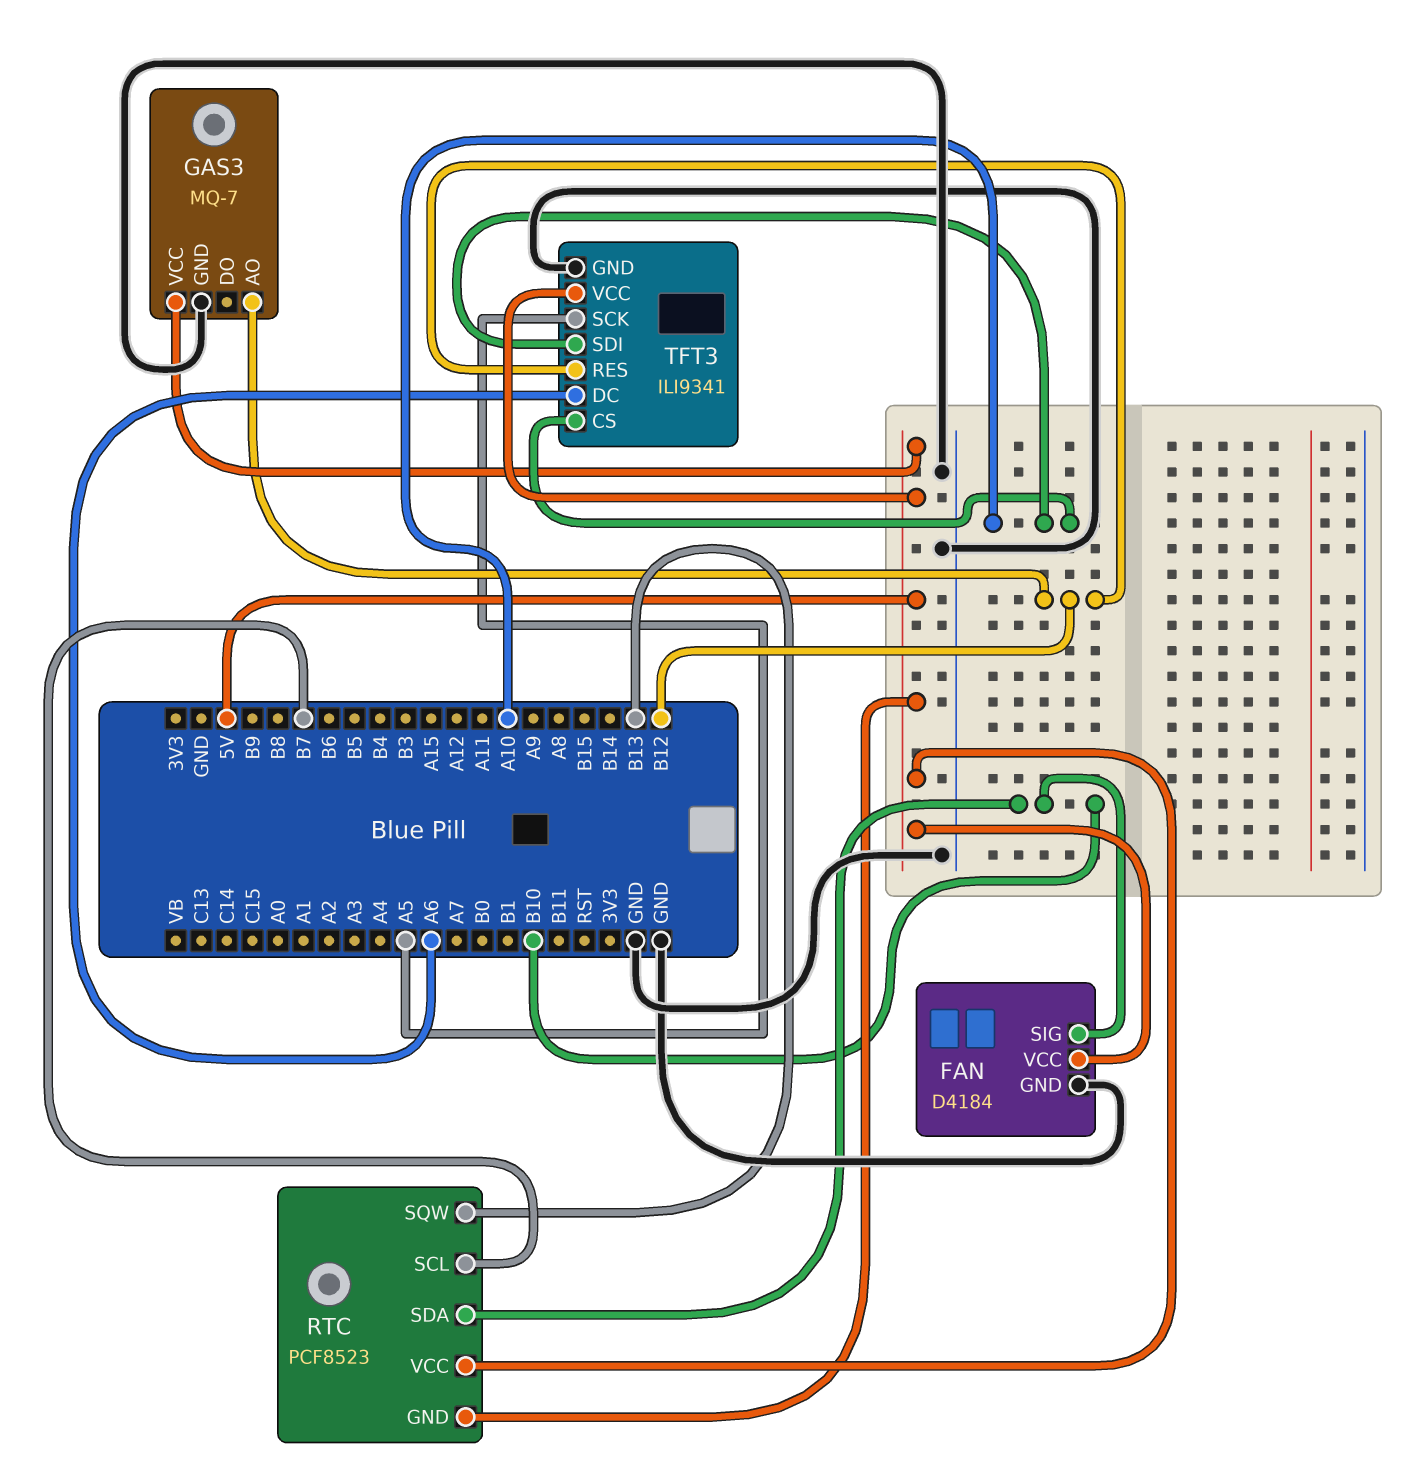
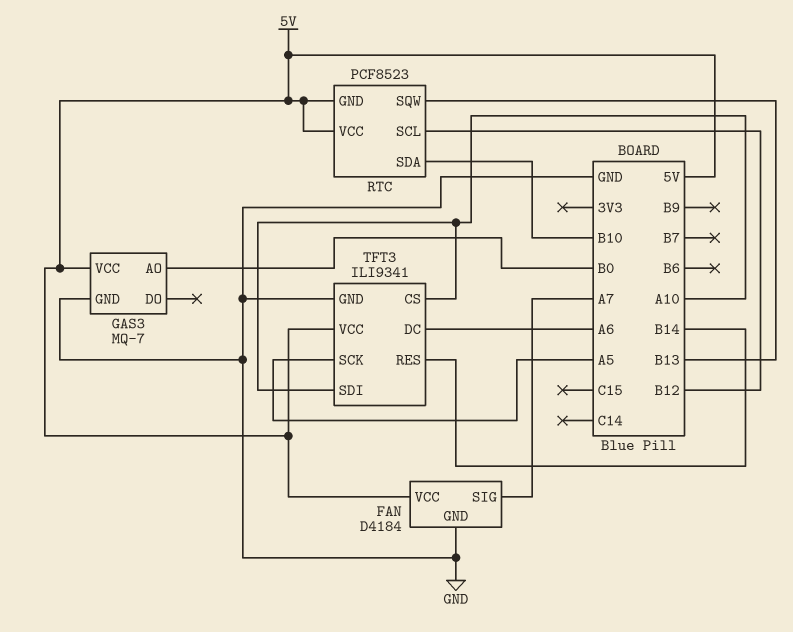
FAN pin SIG: B10 -> A7
GAS3 pin AO: B12 -> B0
RTC pin SCL: B7 -> B12
TFT3 pin RES: B12 -> B14

